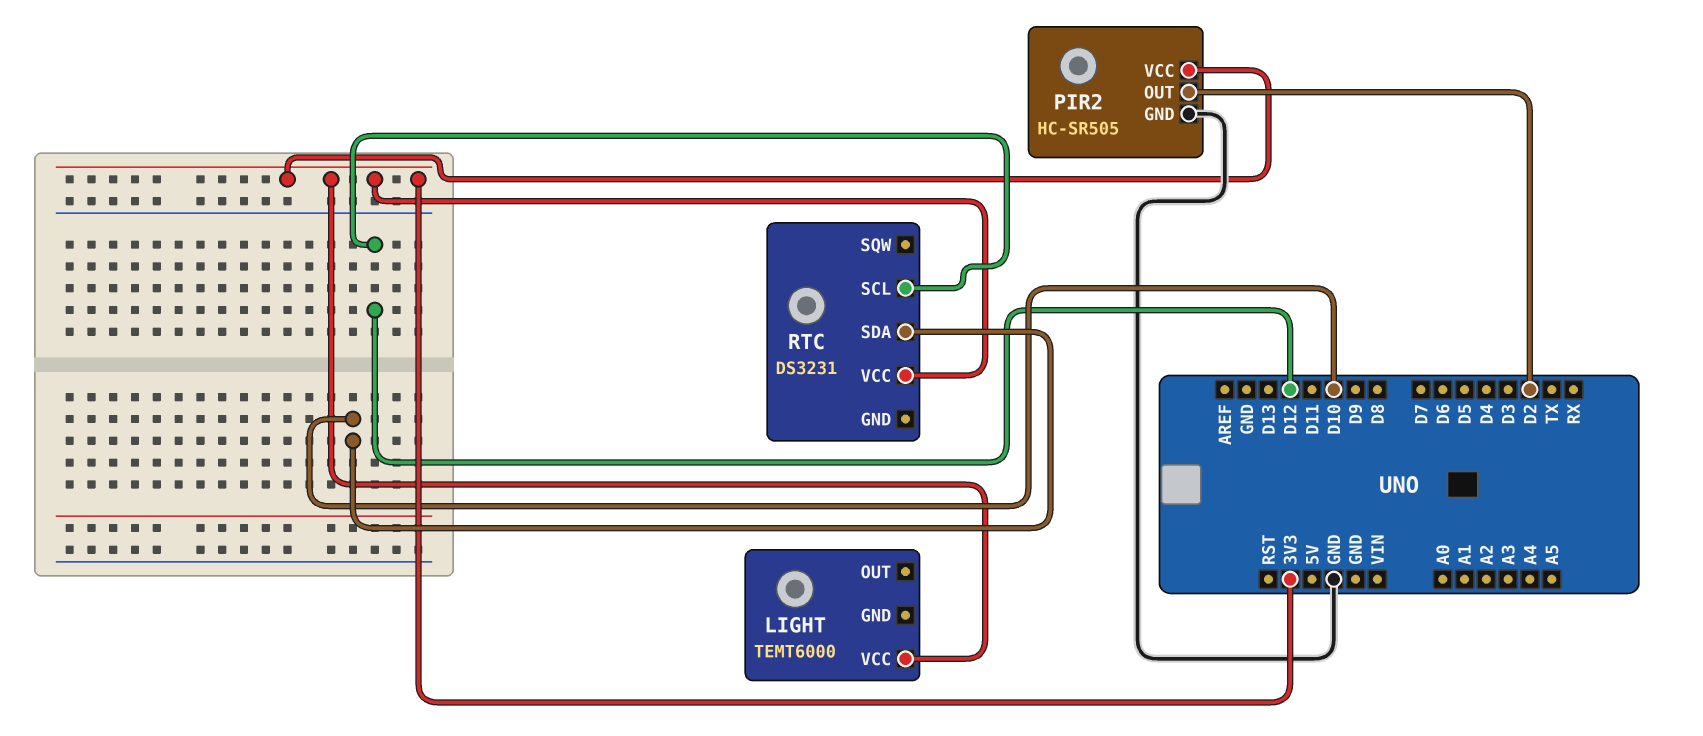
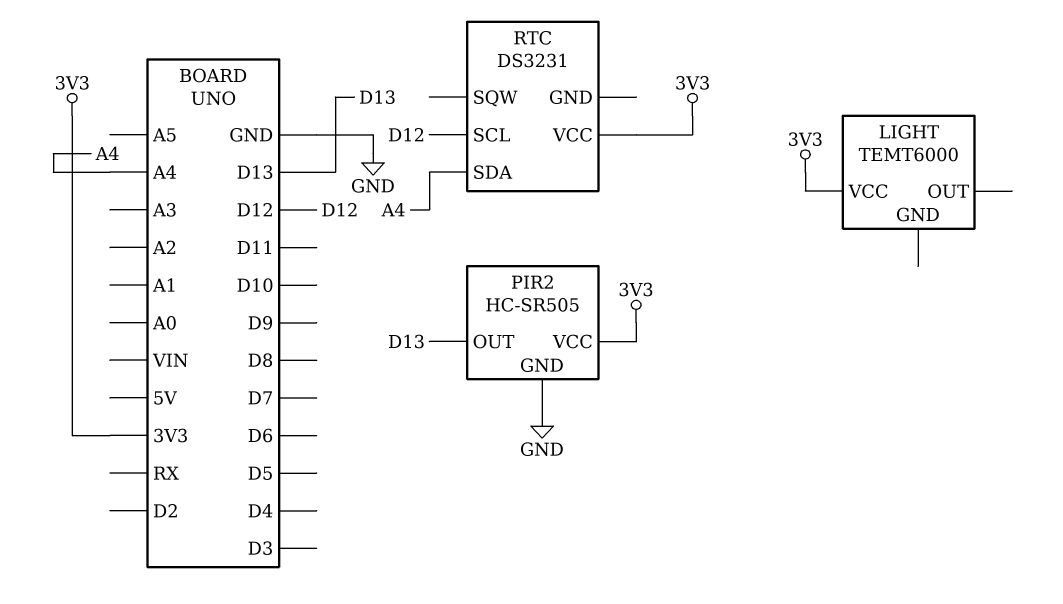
PIR2 pin OUT: D2 -> D13
RTC pin SDA: D10 -> A4

